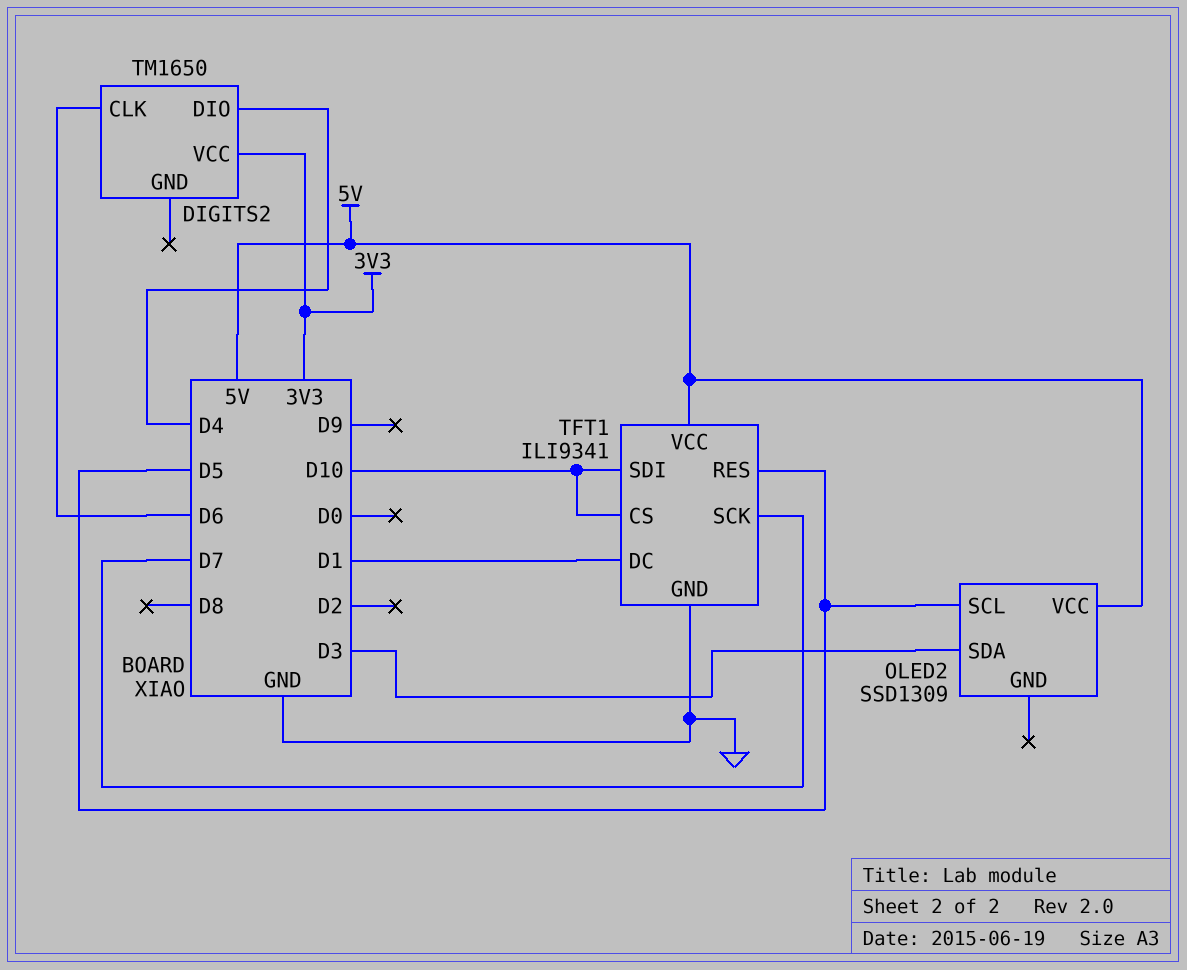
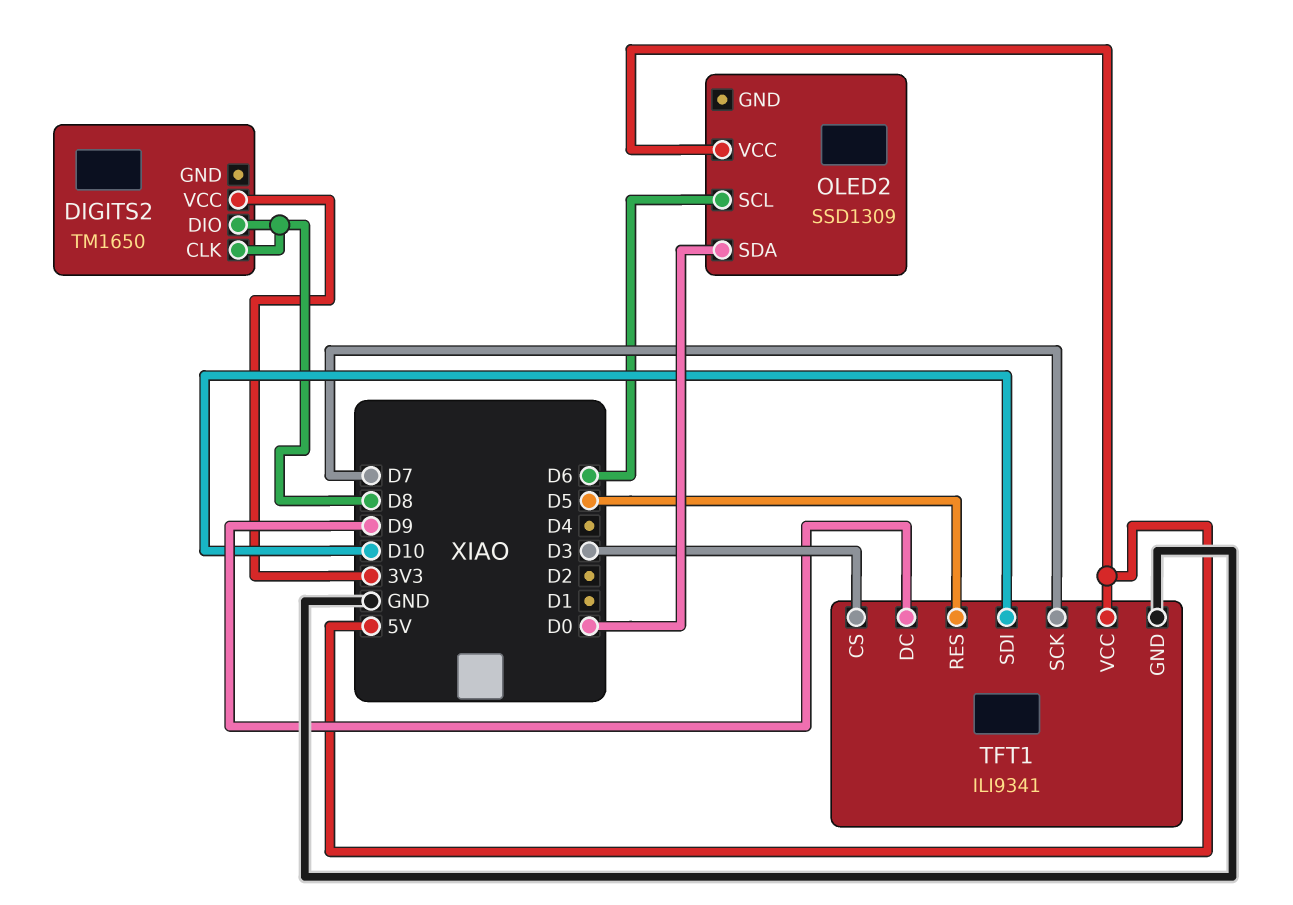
DIGITS2 pin CLK: D6 -> D8
DIGITS2 pin DIO: D4 -> D8
OLED2 pin SCL: D5 -> D6
OLED2 pin SDA: D3 -> D0
TFT1 pin CS: D10 -> D3
TFT1 pin DC: D1 -> D9

